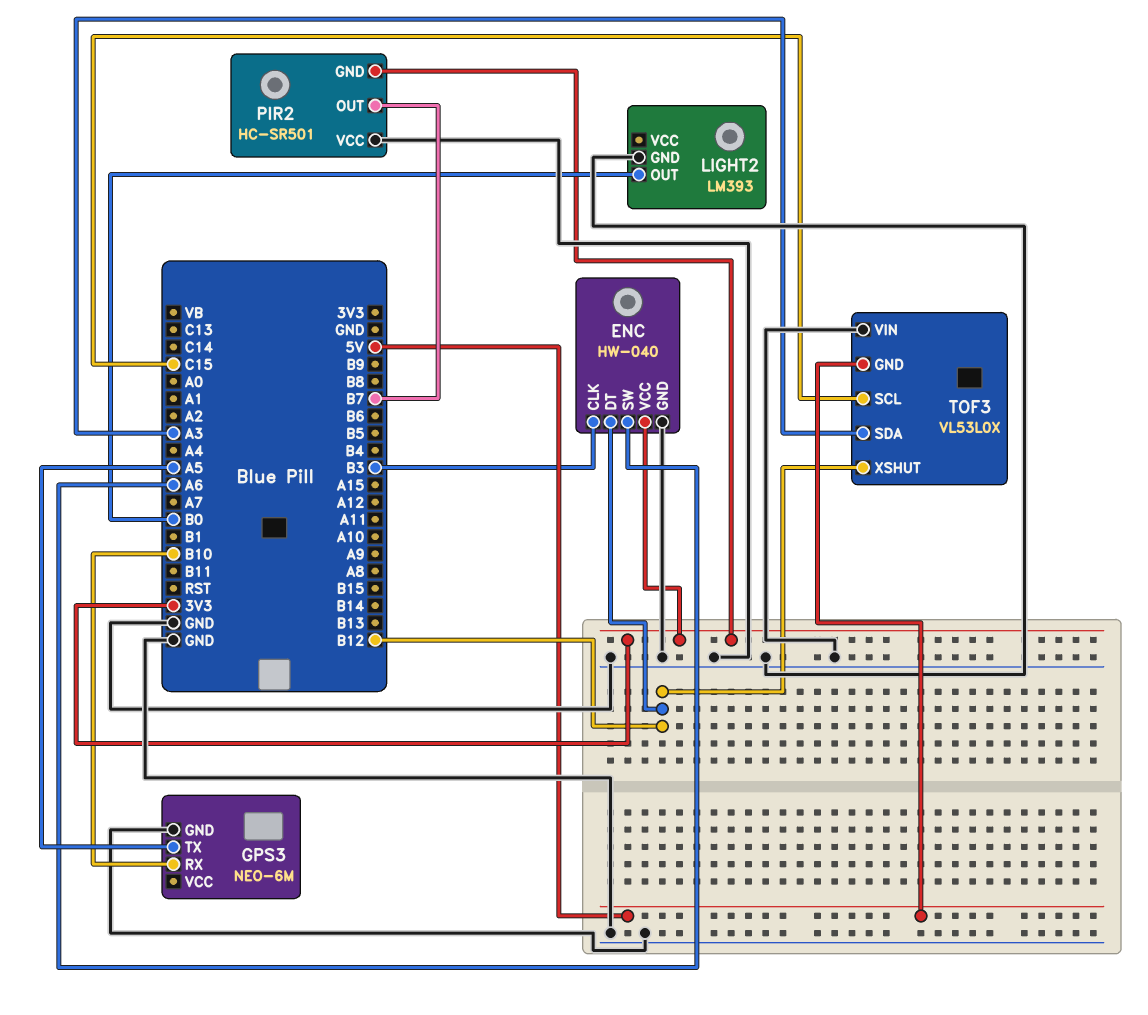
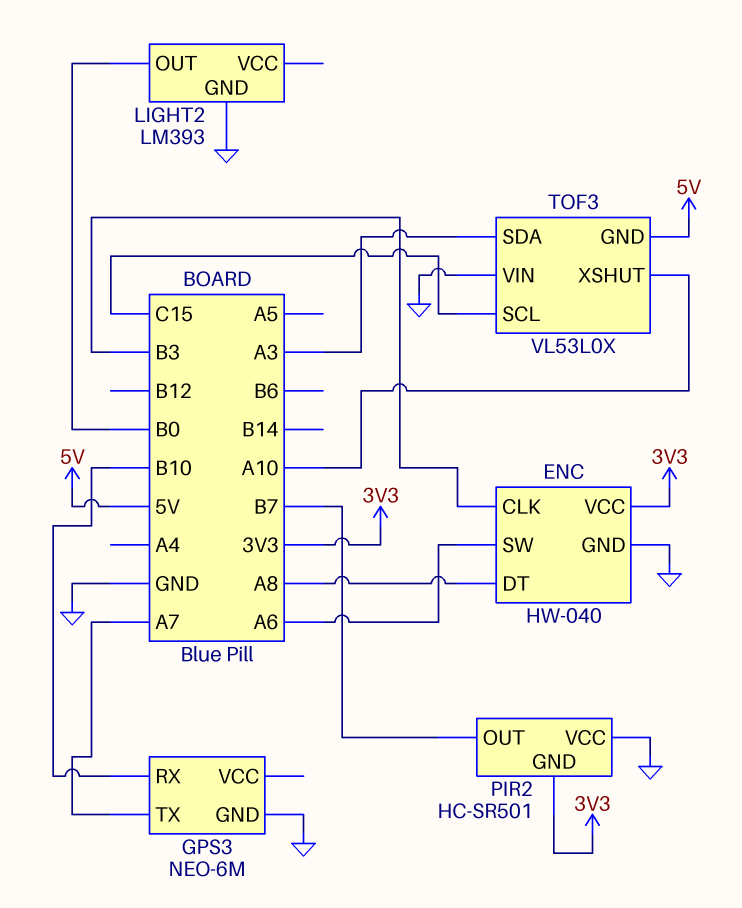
ENC pin DT: B12 -> A8
GPS3 pin TX: A5 -> A7
TOF3 pin XSHUT: B12 -> A10

